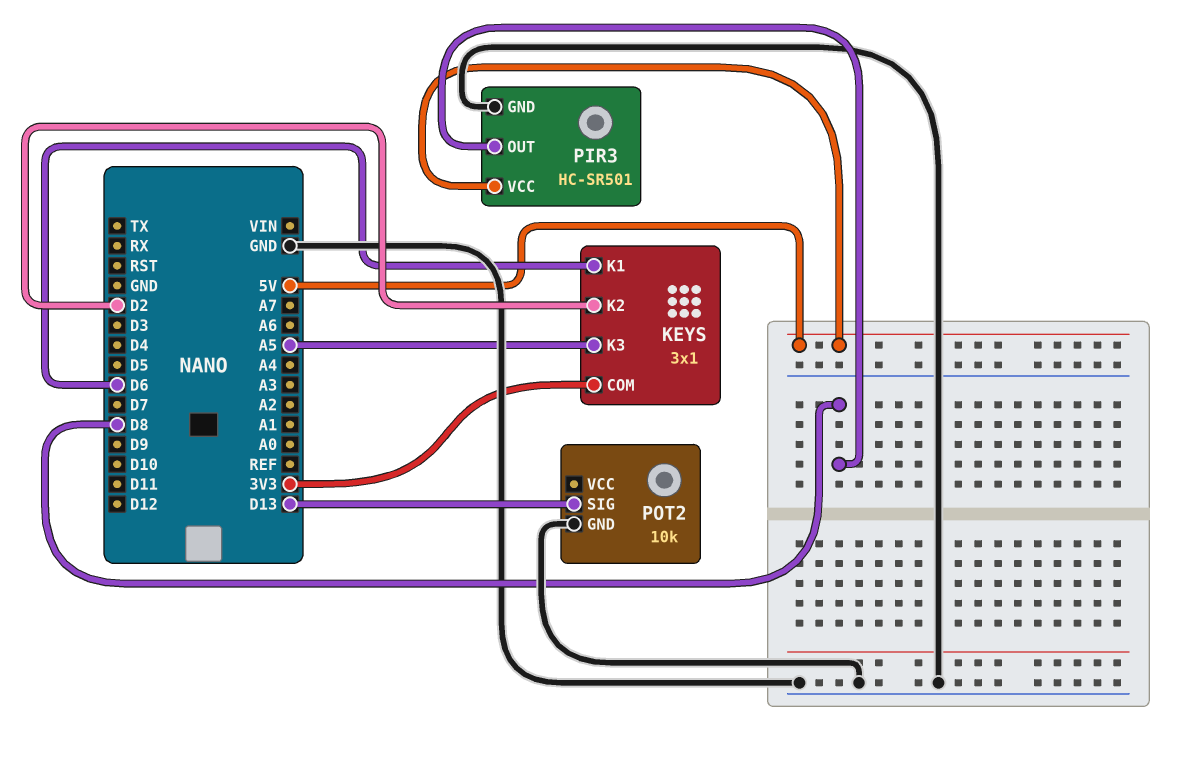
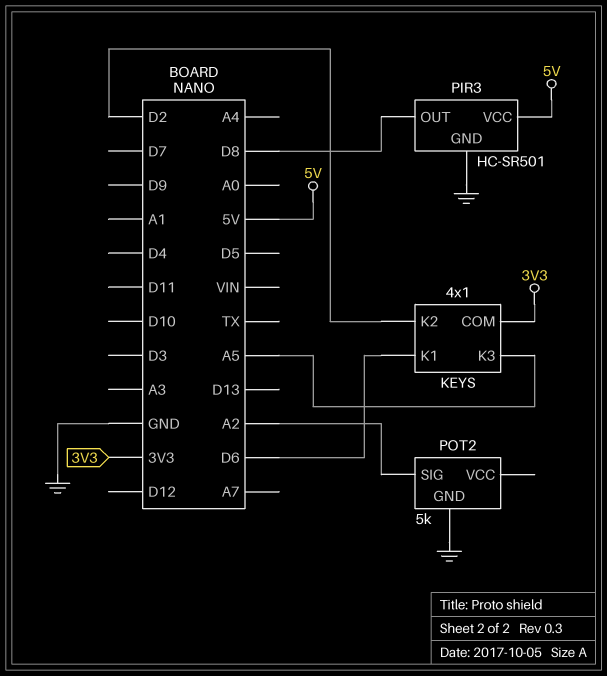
KEYS: 3x1 -> 4x1
POT2: 10k -> 5k
POT2 pin SIG: D13 -> A2

